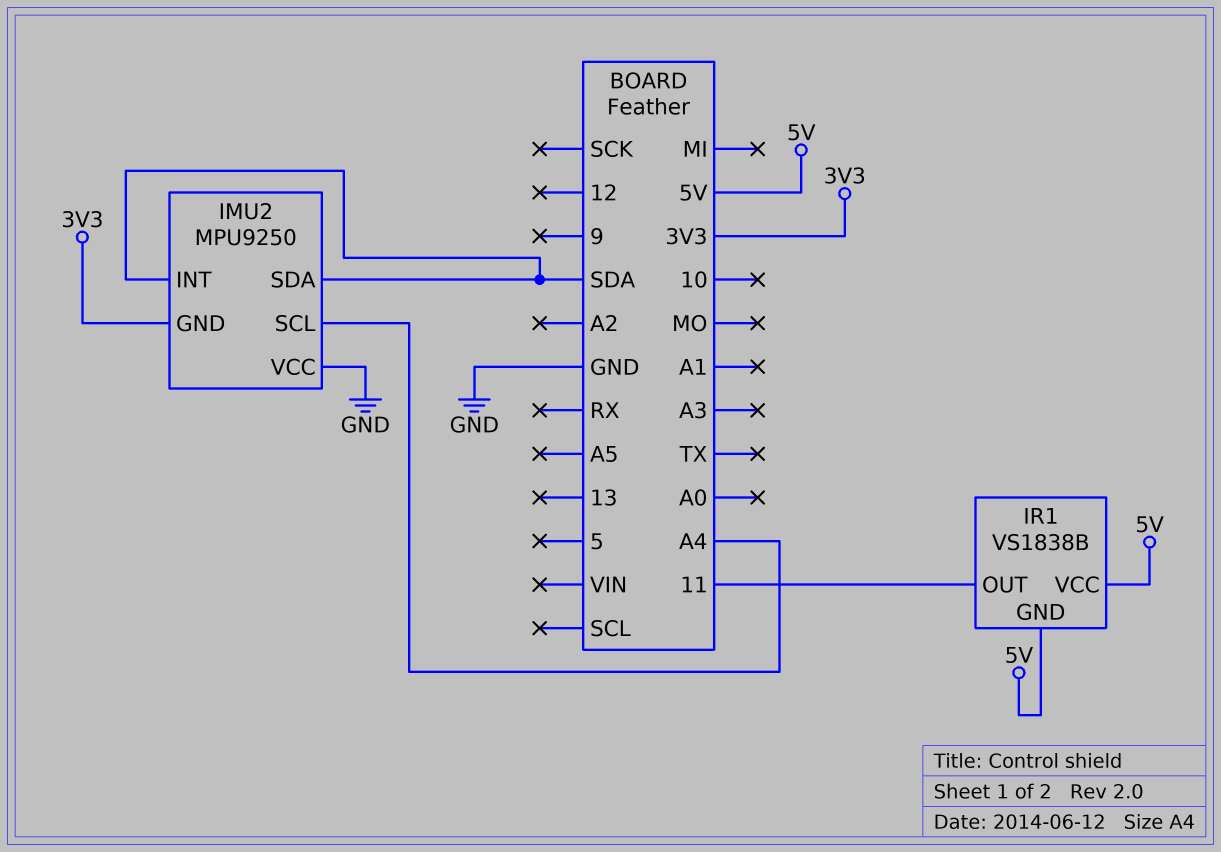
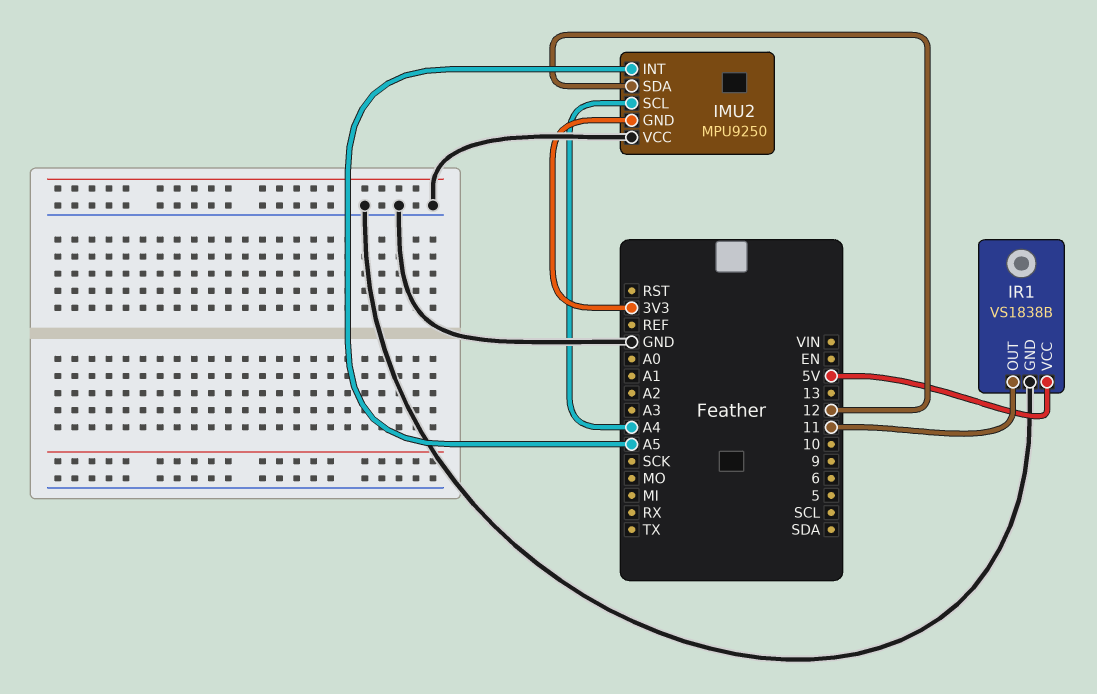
IMU2 pin INT: SDA -> A5
IMU2 pin SDA: SDA -> 12
IR1 pin GND: 5V -> GND

